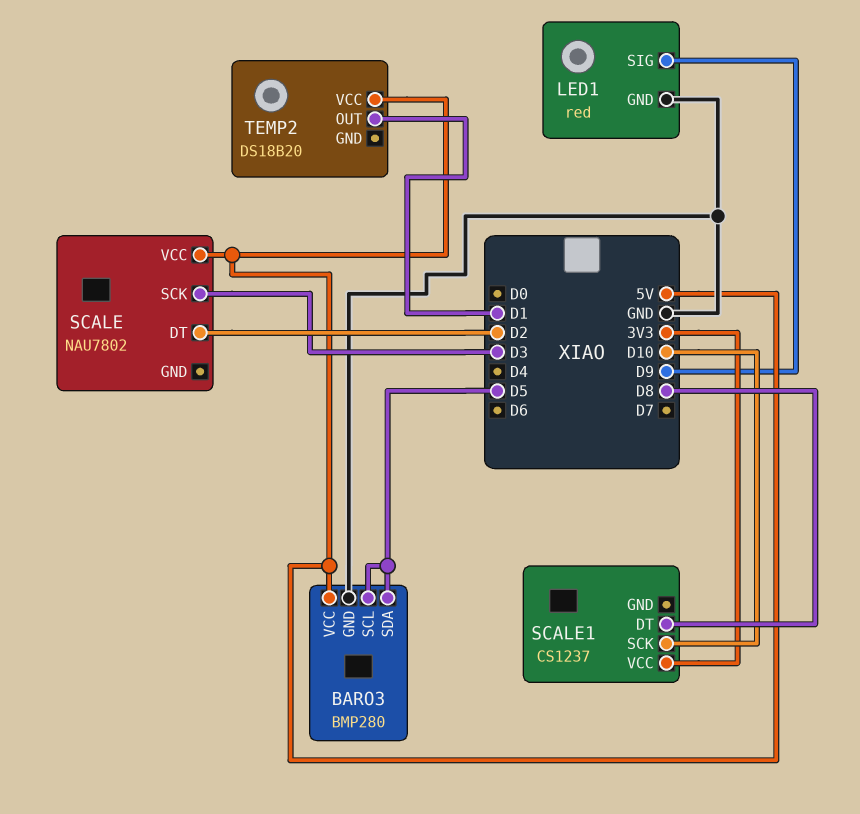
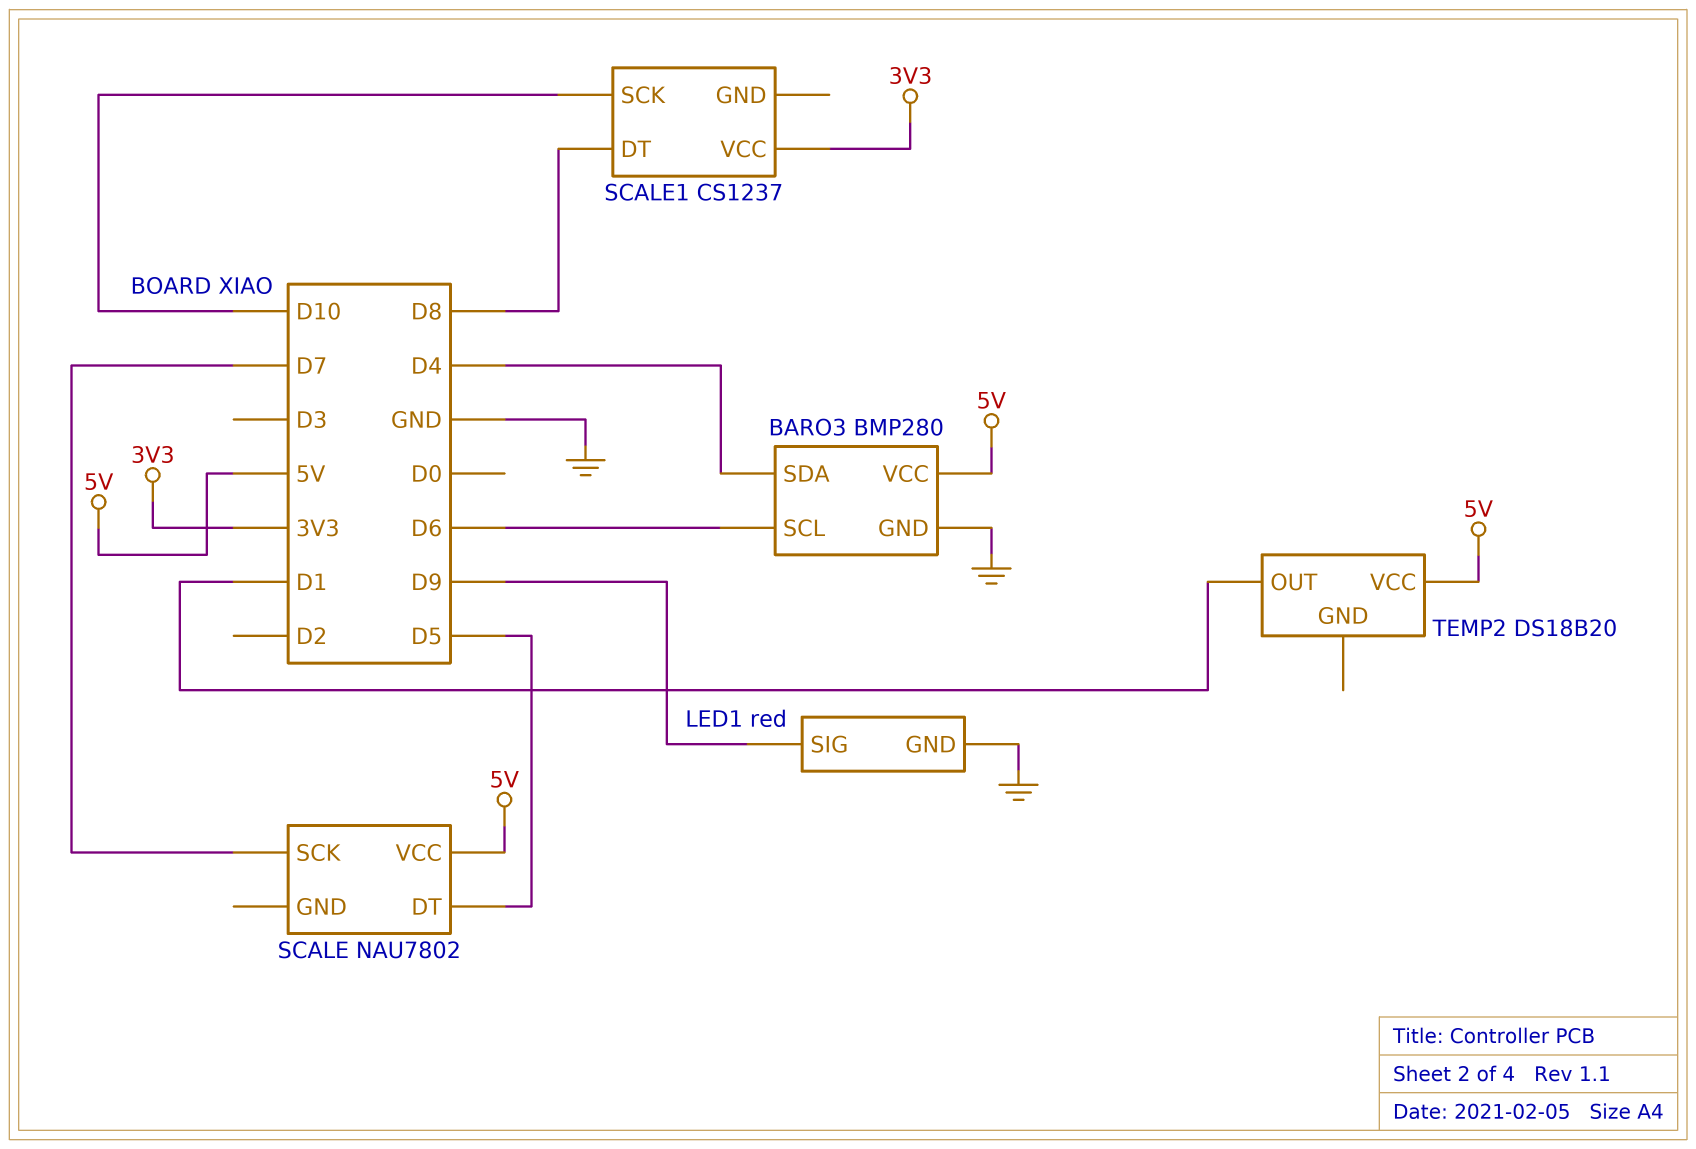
BARO3 pin SCL: D5 -> D6
BARO3 pin SDA: D5 -> D4
SCALE pin DT: D2 -> D5
SCALE pin SCK: D3 -> D7

